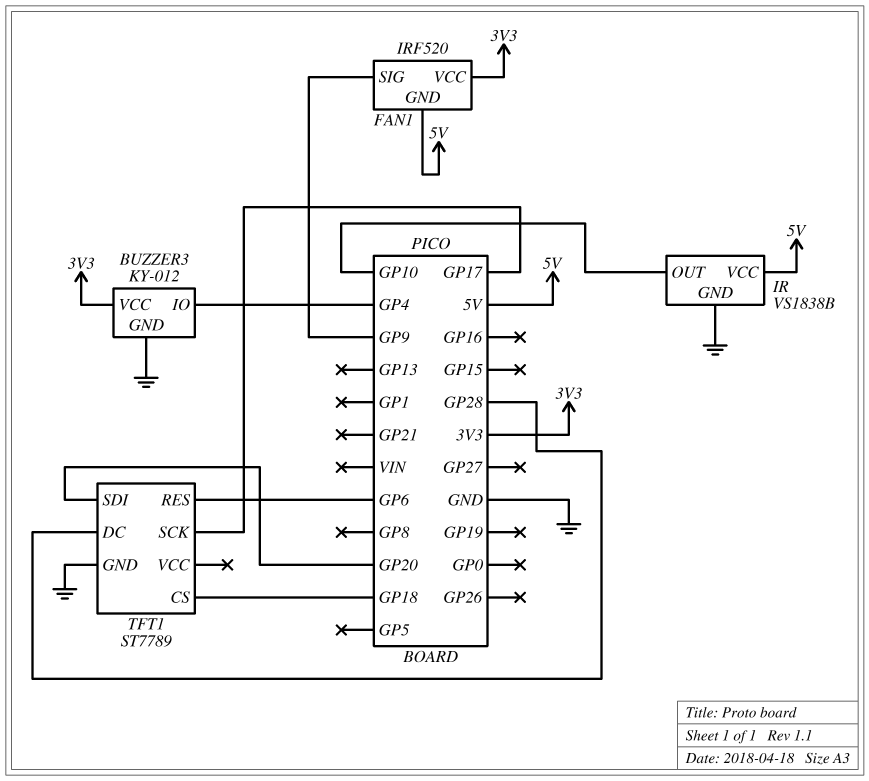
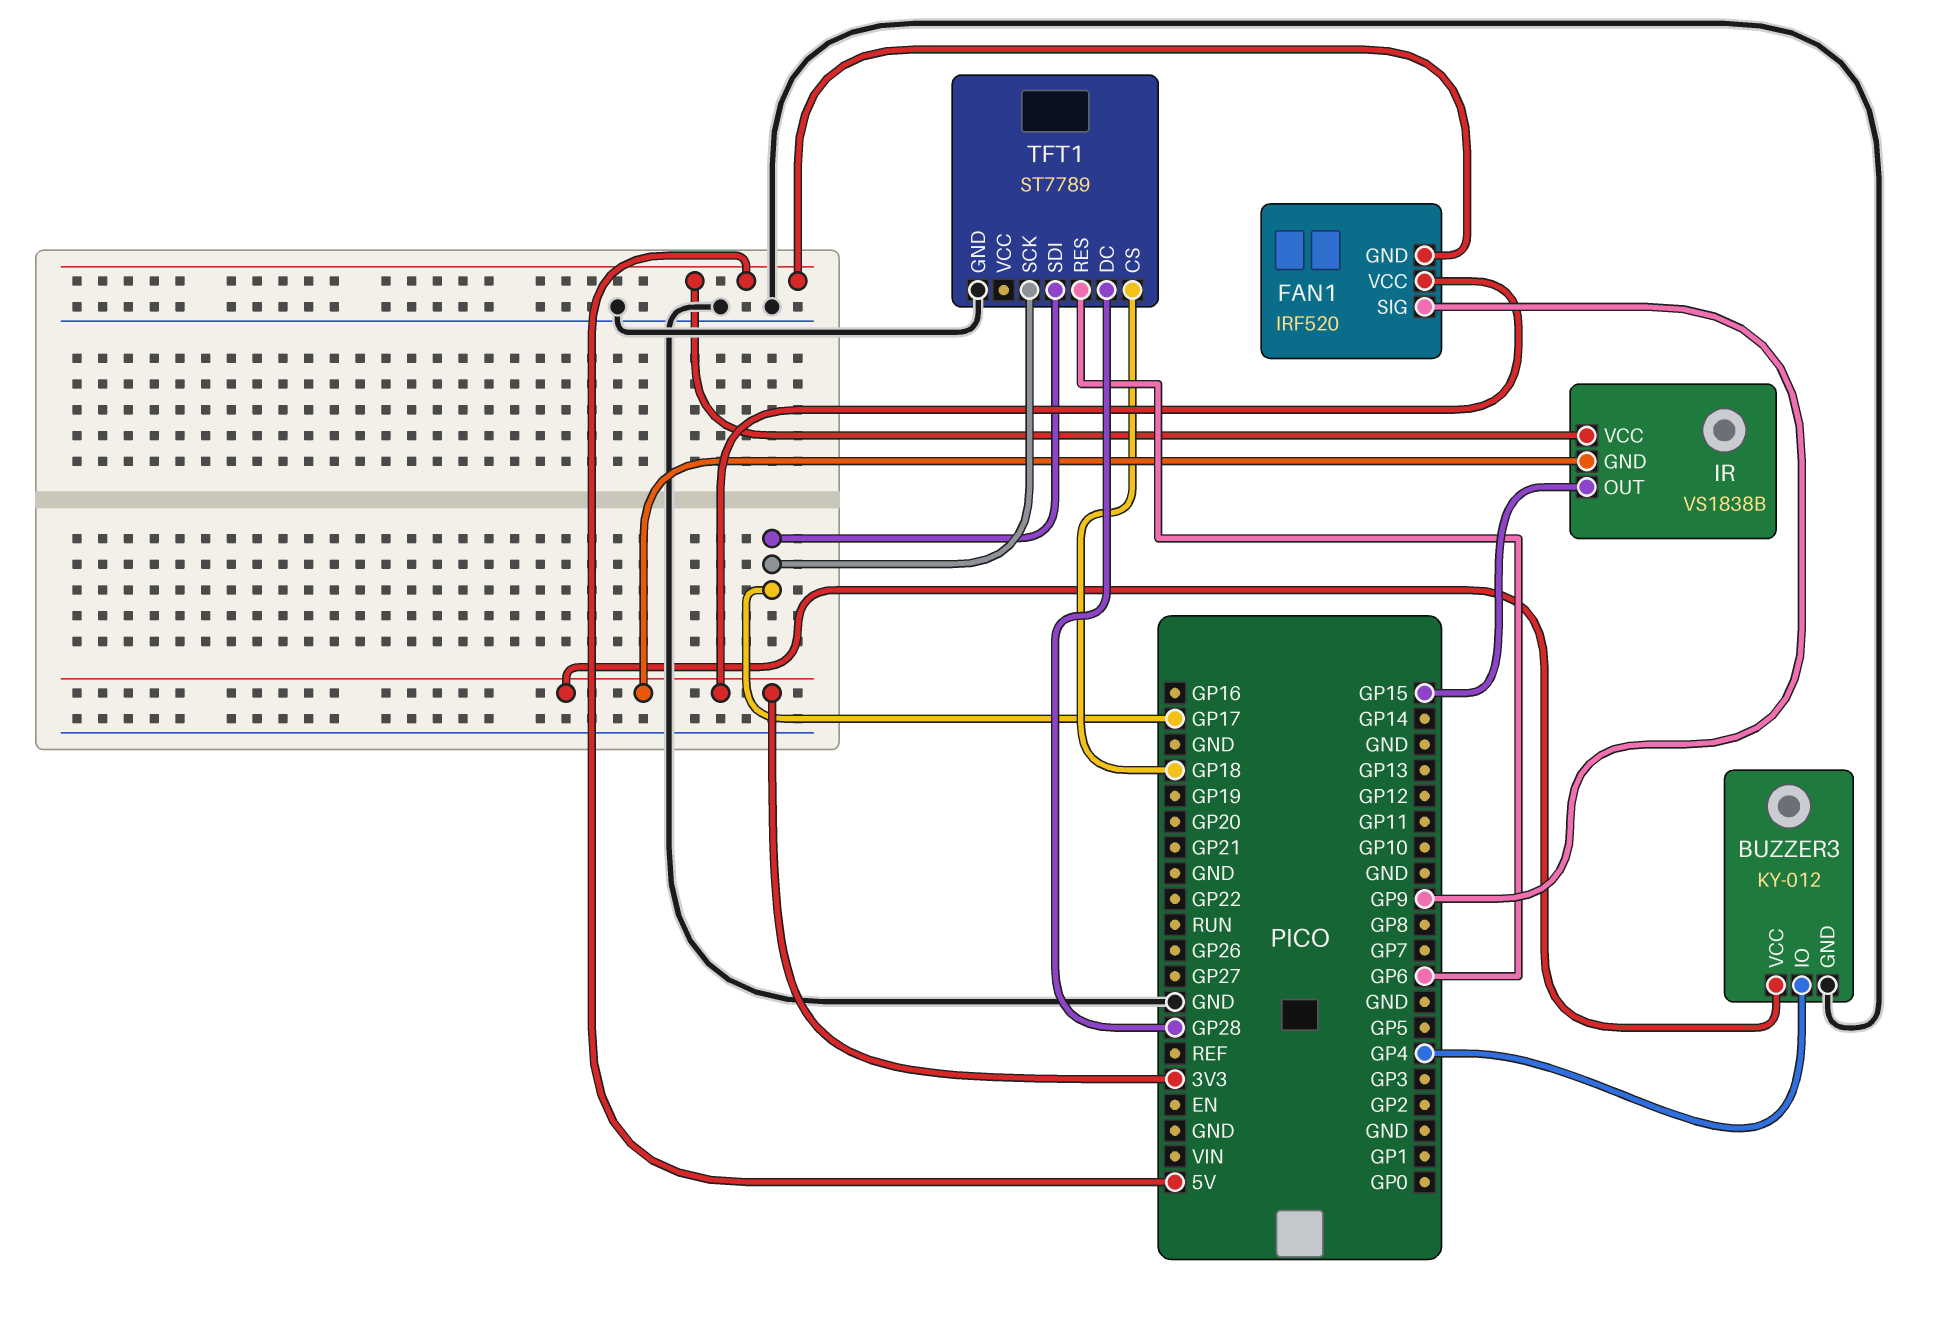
IR pin GND: GND -> 3V3
IR pin OUT: GP10 -> GP15
TFT1 pin SDI: GP20 -> GP17

